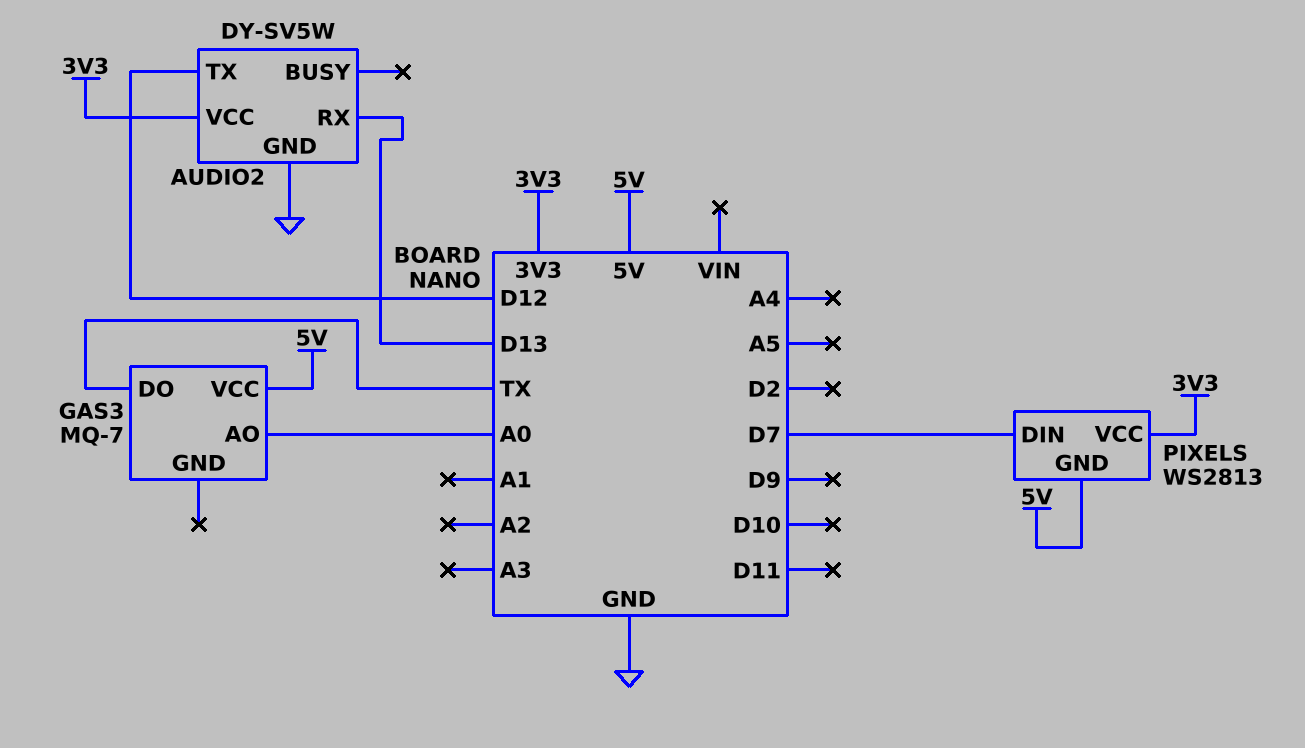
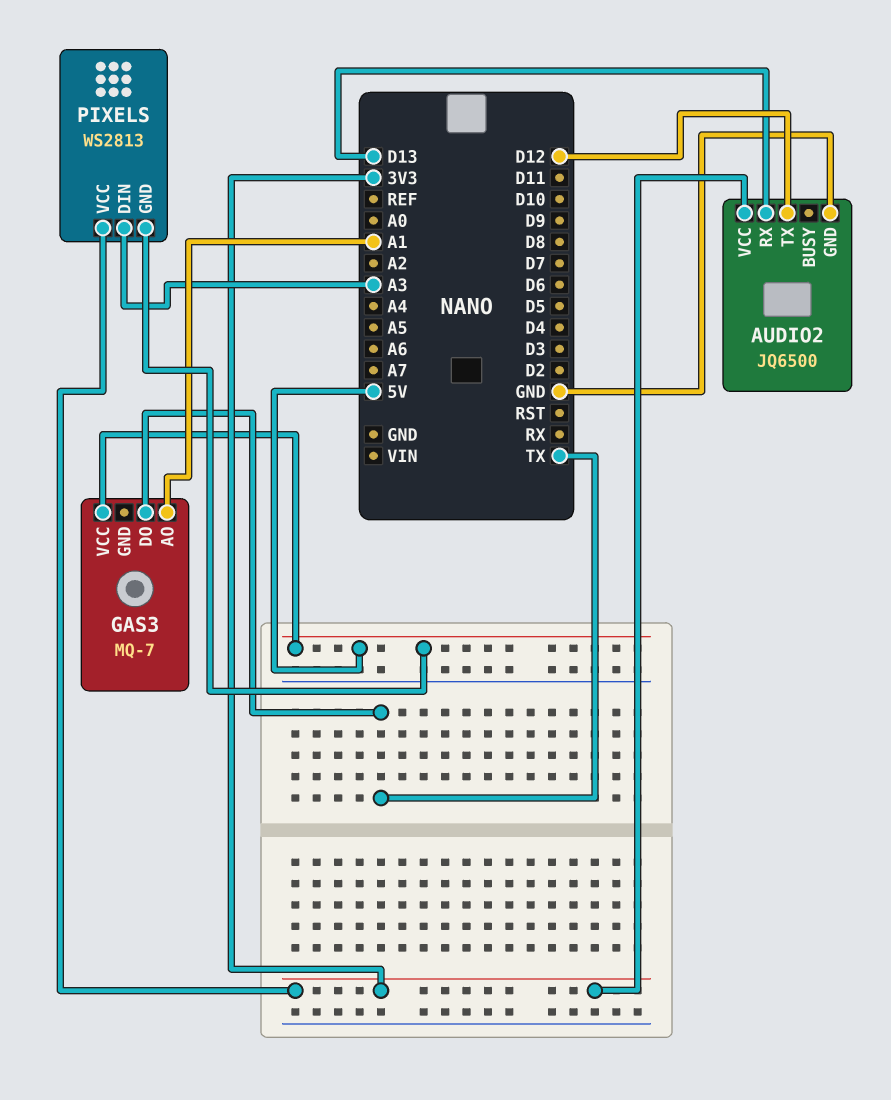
AUDIO2: DY-SV5W -> JQ6500
GAS3 pin AO: A0 -> A1
PIXELS pin DIN: D7 -> A3

